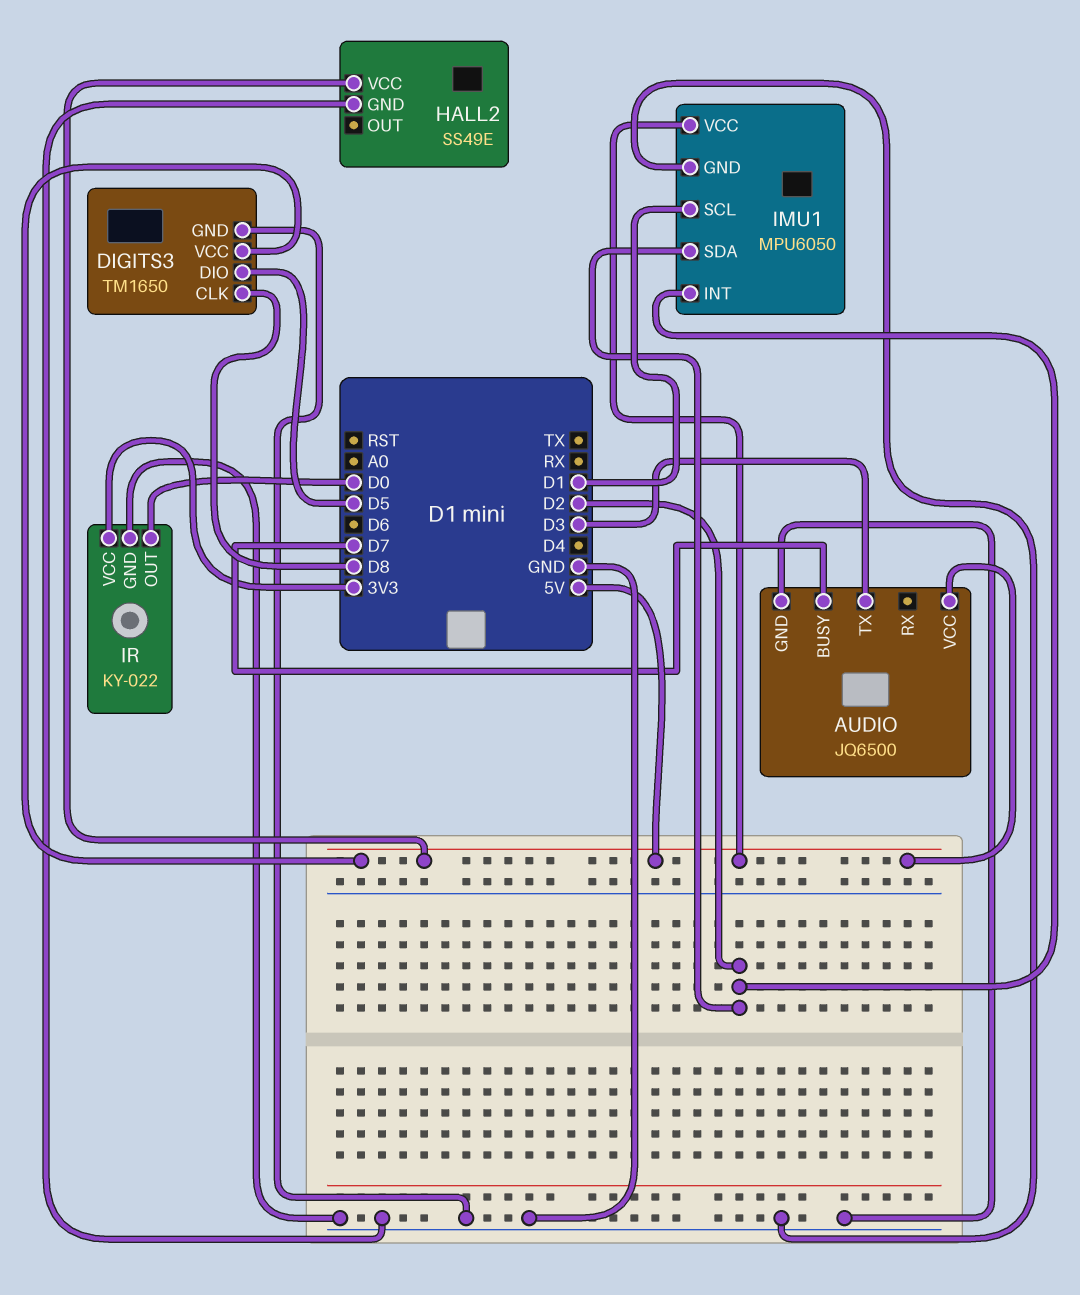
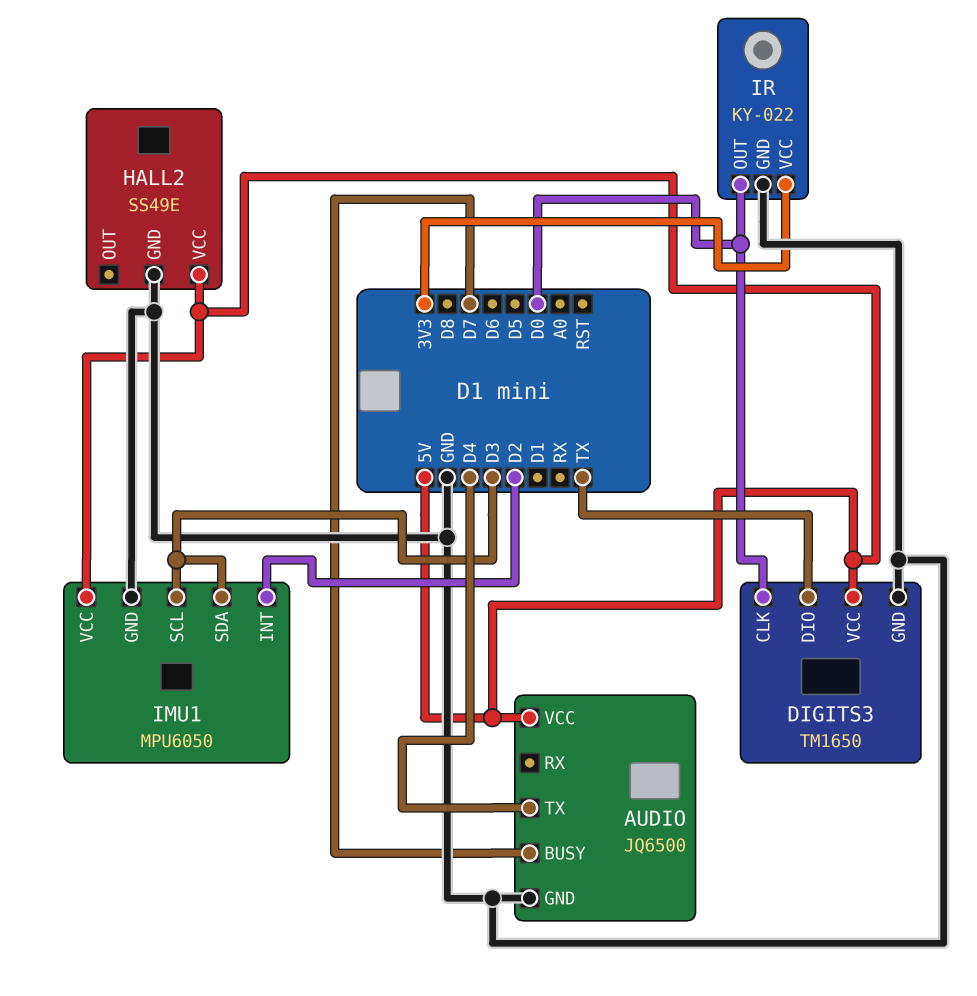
AUDIO pin TX: D3 -> D4
DIGITS3 pin CLK: D8 -> D0
DIGITS3 pin DIO: D5 -> TX
IMU1 pin SCL: D1 -> D3
IMU1 pin SDA: D2 -> D3

